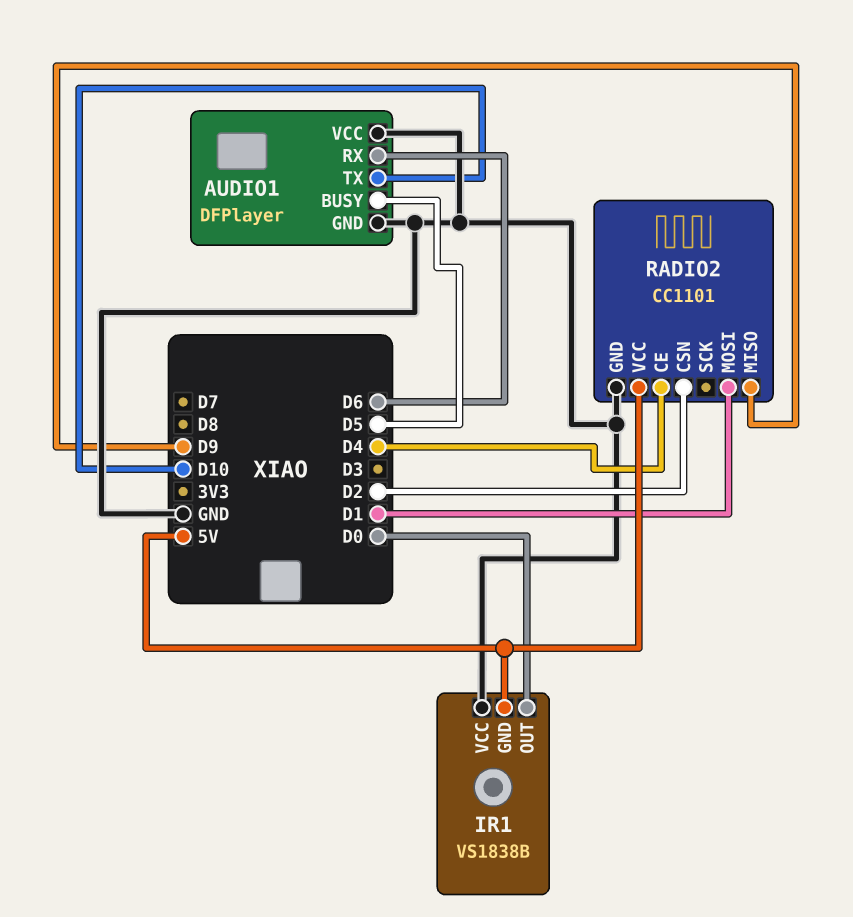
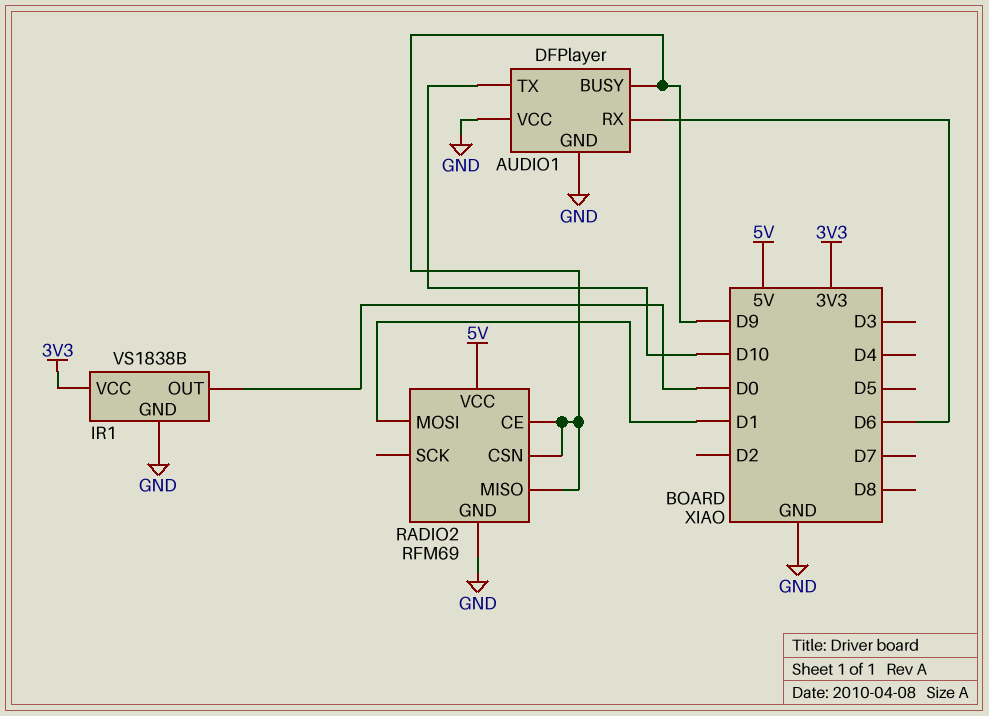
AUDIO1 pin BUSY: D5 -> D9
IR1 pin GND: 5V -> GND
IR1 pin VCC: GND -> 3V3
RADIO2: CC1101 -> RFM69
RADIO2 pin CE: D4 -> D9
RADIO2 pin CSN: D2 -> D9

